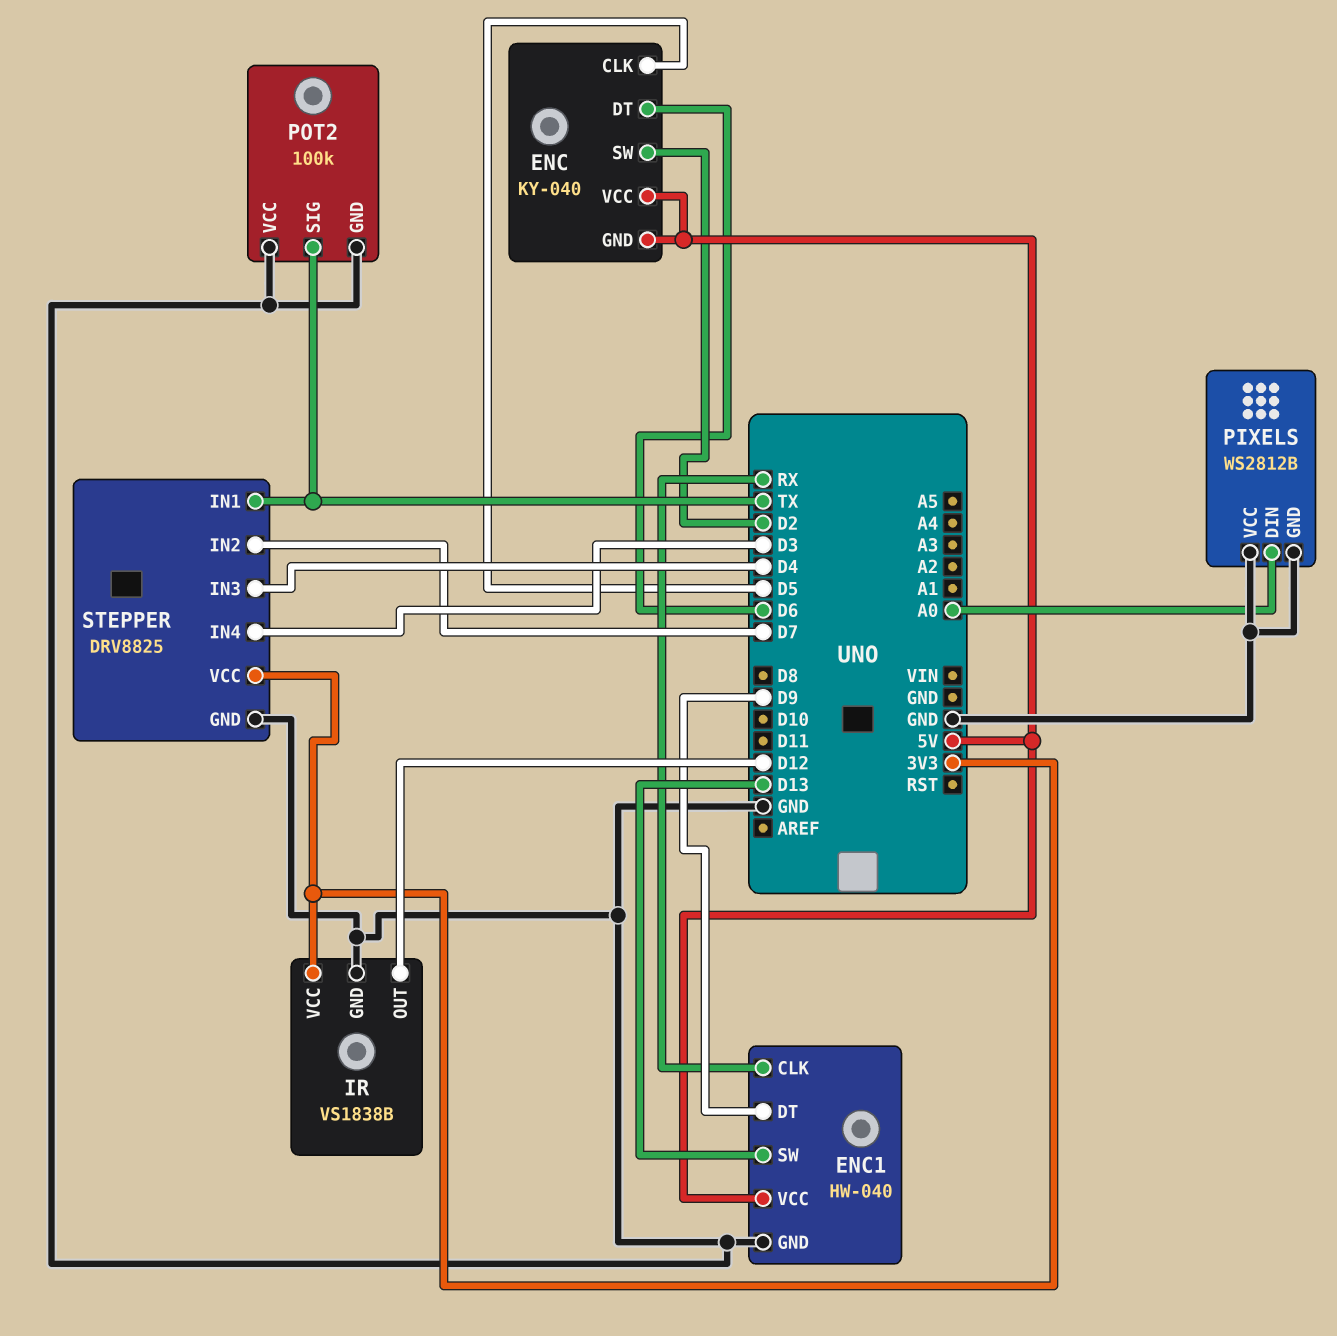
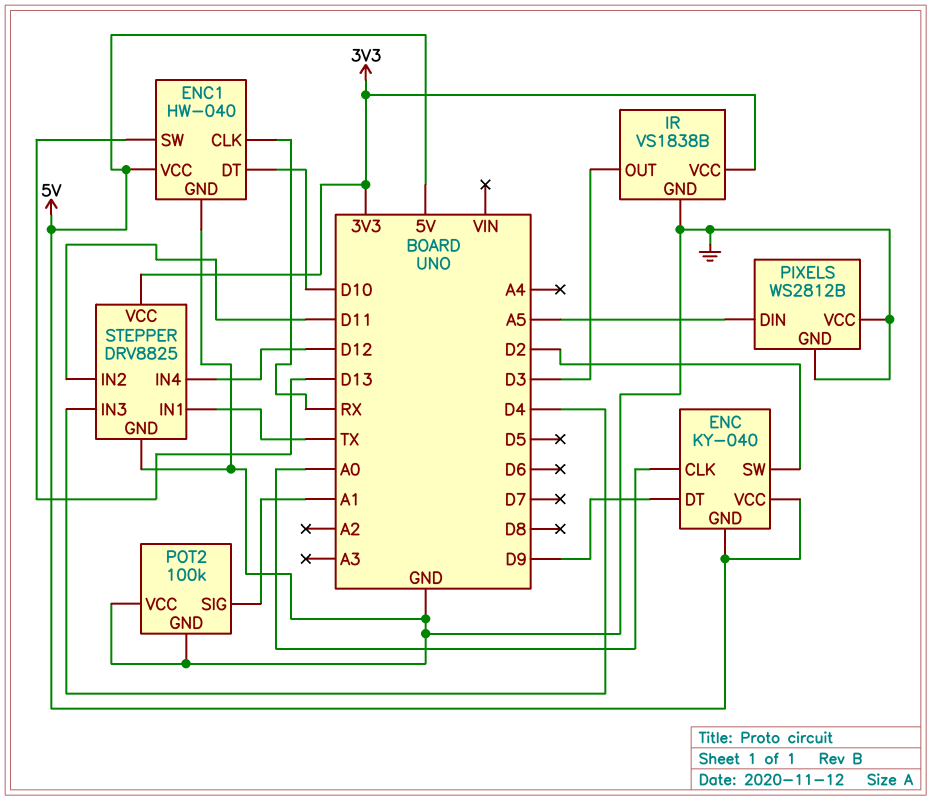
ENC pin CLK: D5 -> A0
ENC pin DT: D6 -> D9
ENC1 pin DT: D9 -> D10
IR pin OUT: D12 -> D3
PIXELS pin DIN: A0 -> A5
POT2 pin SIG: TX -> A1
STEPPER pin IN2: D7 -> D11
STEPPER pin IN4: D3 -> D12

